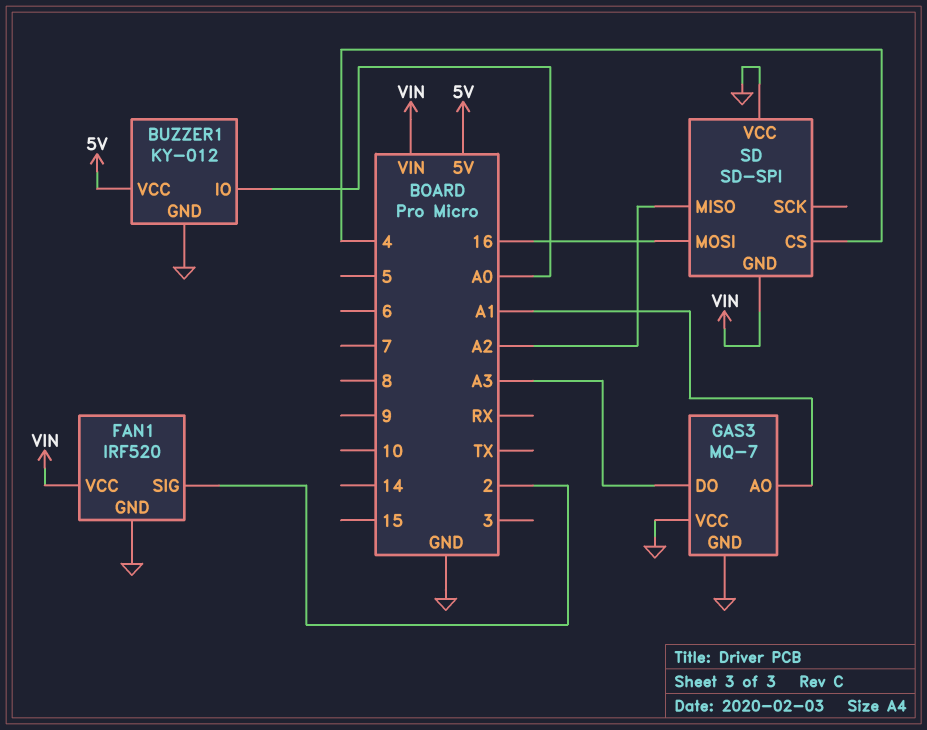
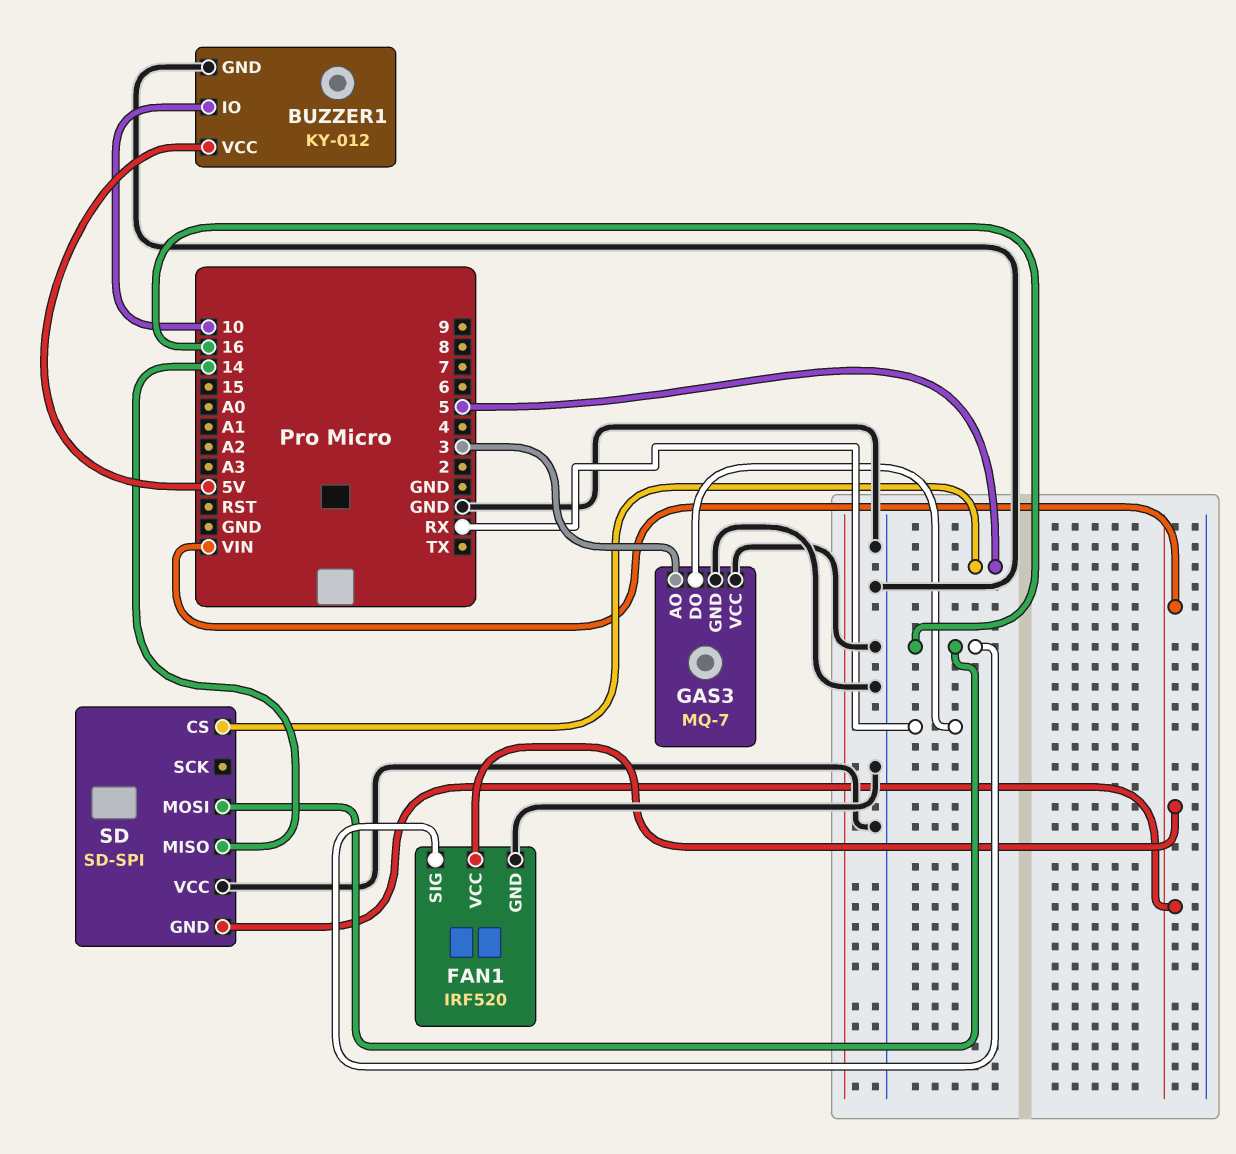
BUZZER1 pin IO: A0 -> 10
FAN1 pin SIG: 2 -> 16
GAS3 pin AO: A1 -> 3
GAS3 pin DO: A3 -> RX
SD pin CS: 4 -> 5
SD pin MISO: A2 -> 14

